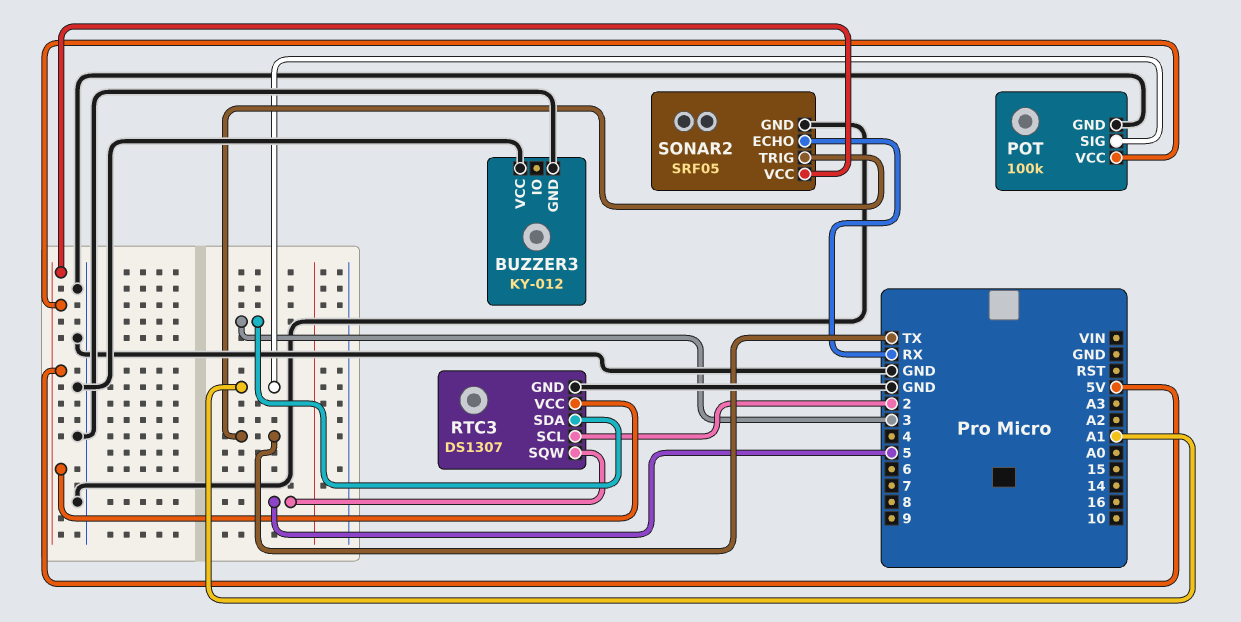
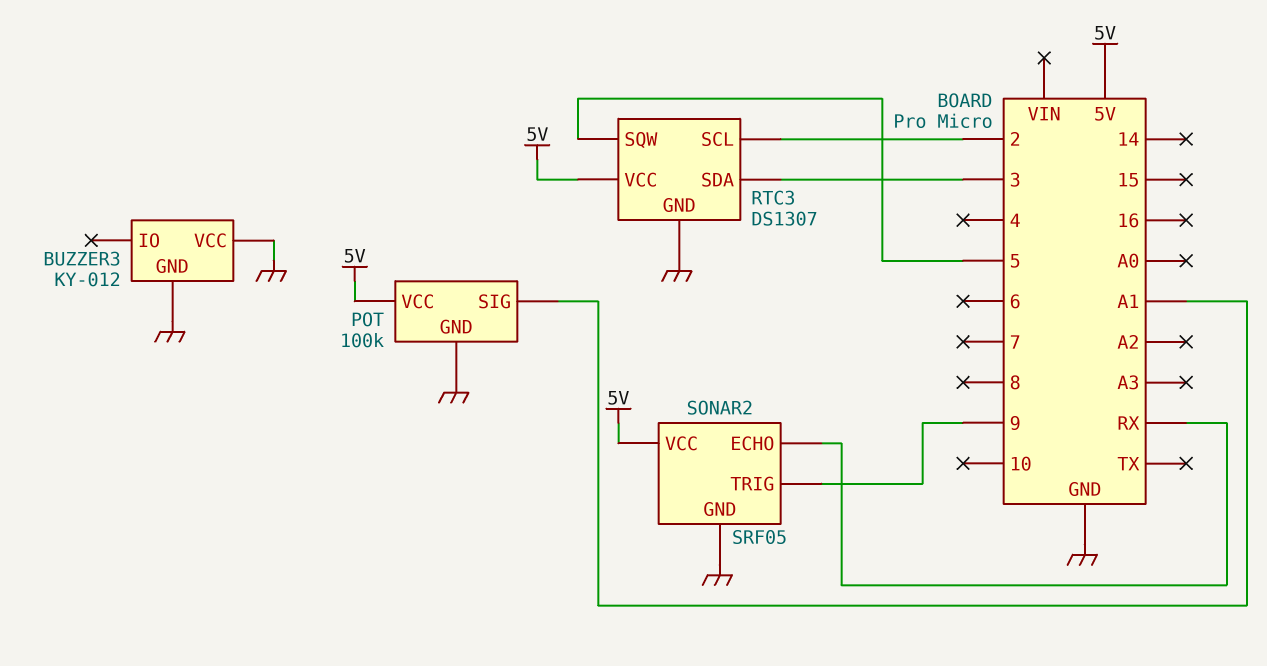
SONAR2 pin TRIG: TX -> 9

